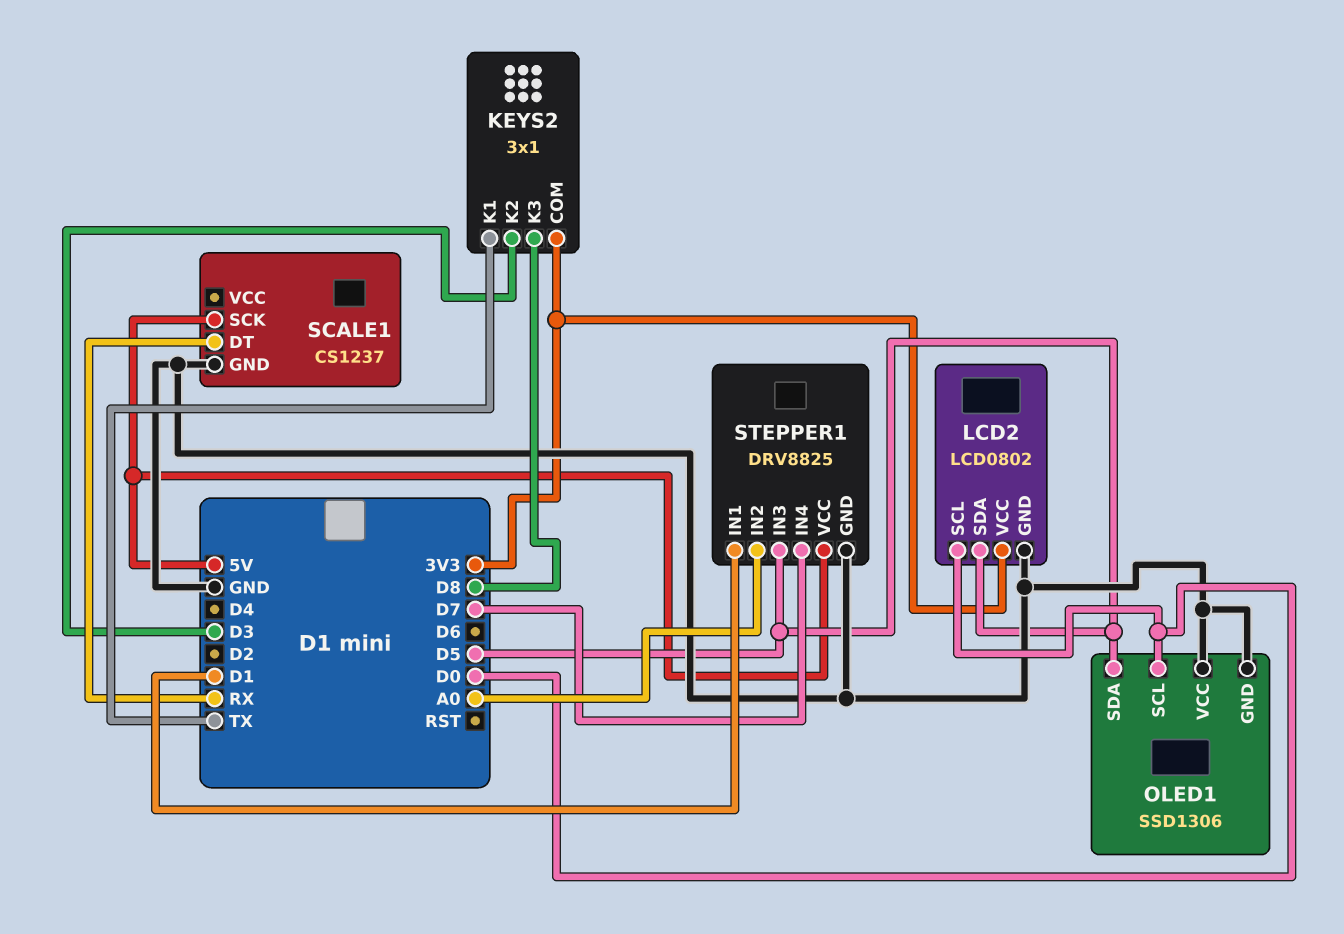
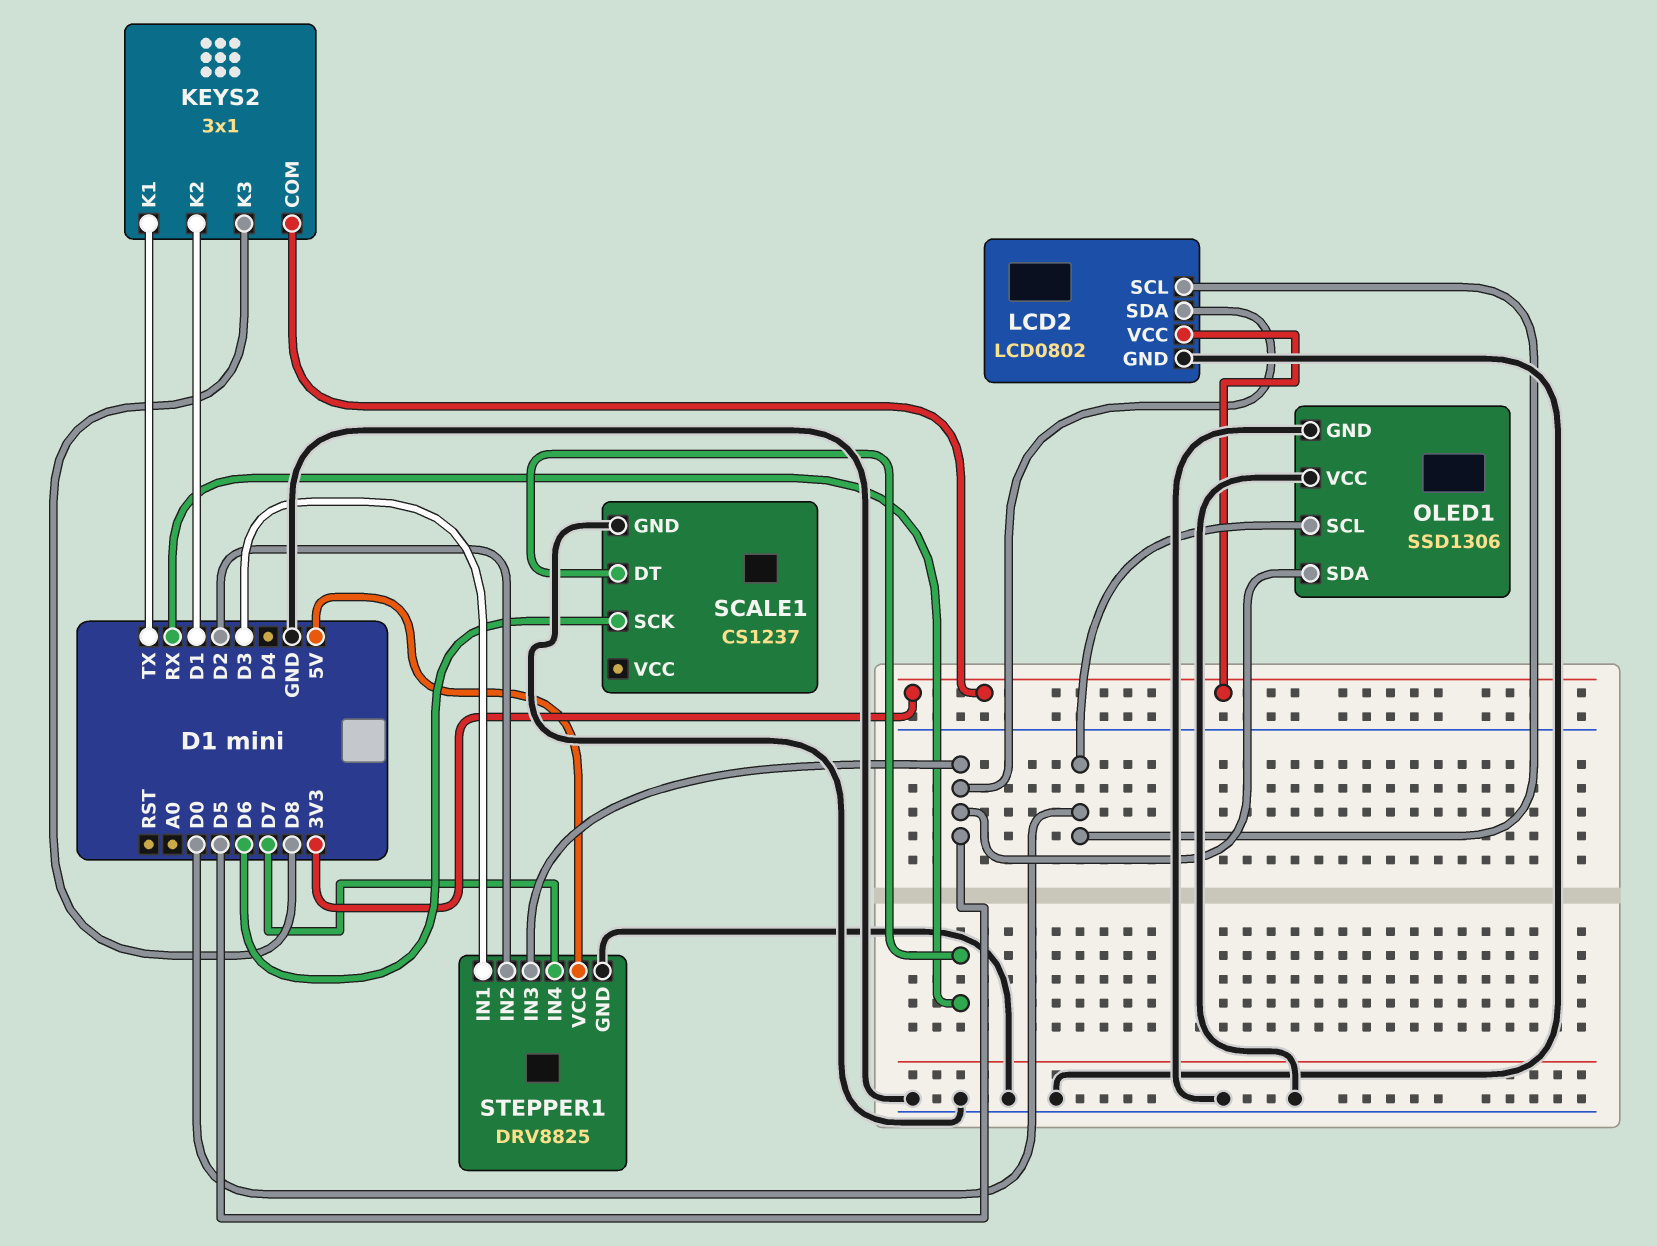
KEYS2 pin K2: D3 -> D1
SCALE1 pin SCK: 5V -> D6
STEPPER1 pin IN1: D1 -> D3
STEPPER1 pin IN2: A0 -> D2

